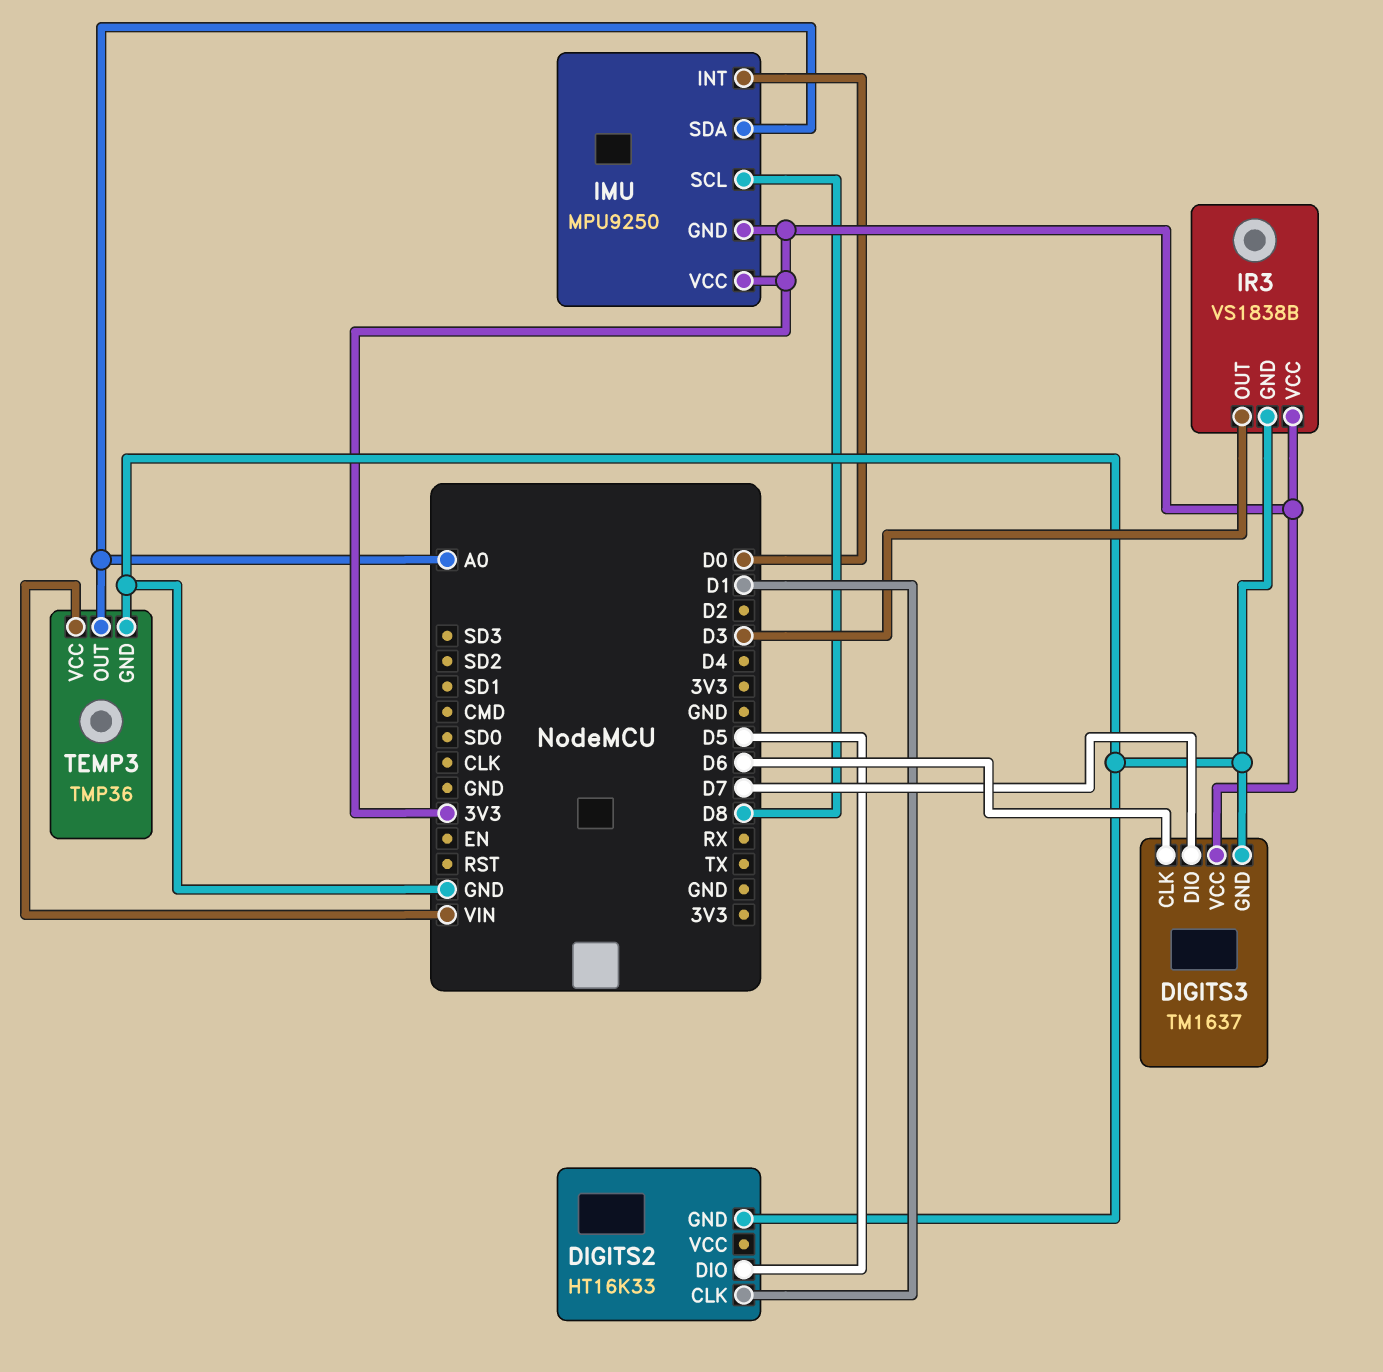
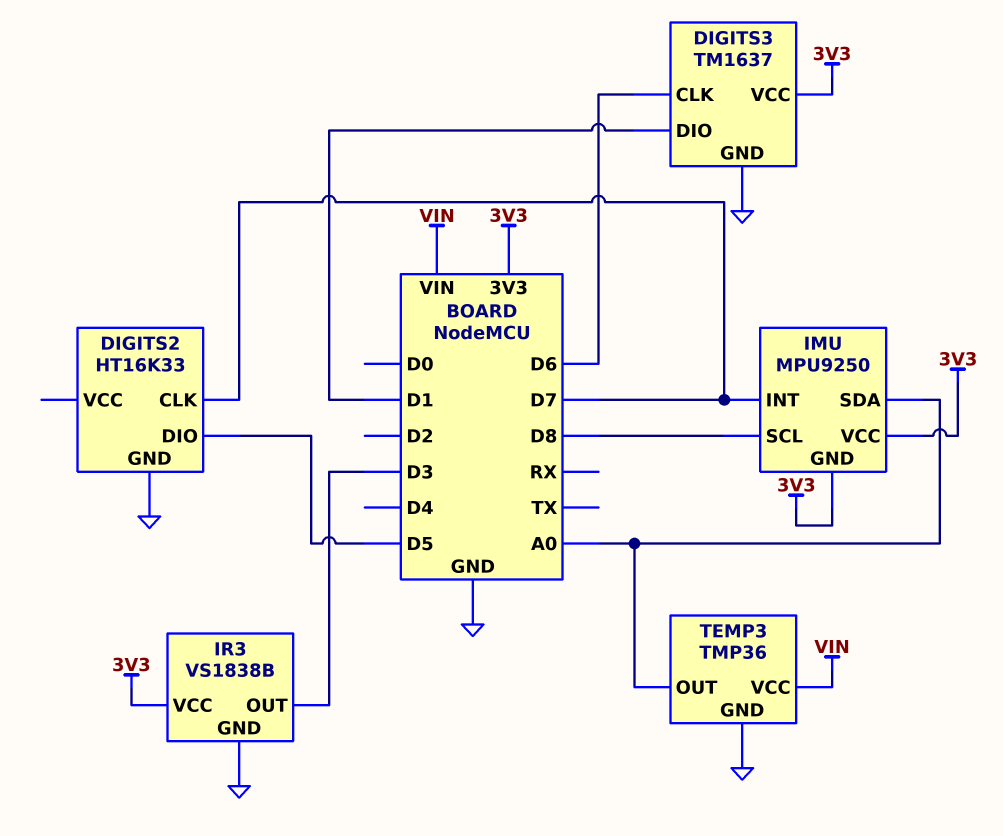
DIGITS2 pin CLK: D1 -> D7
DIGITS3 pin DIO: D7 -> D1
IMU pin INT: D0 -> D7

